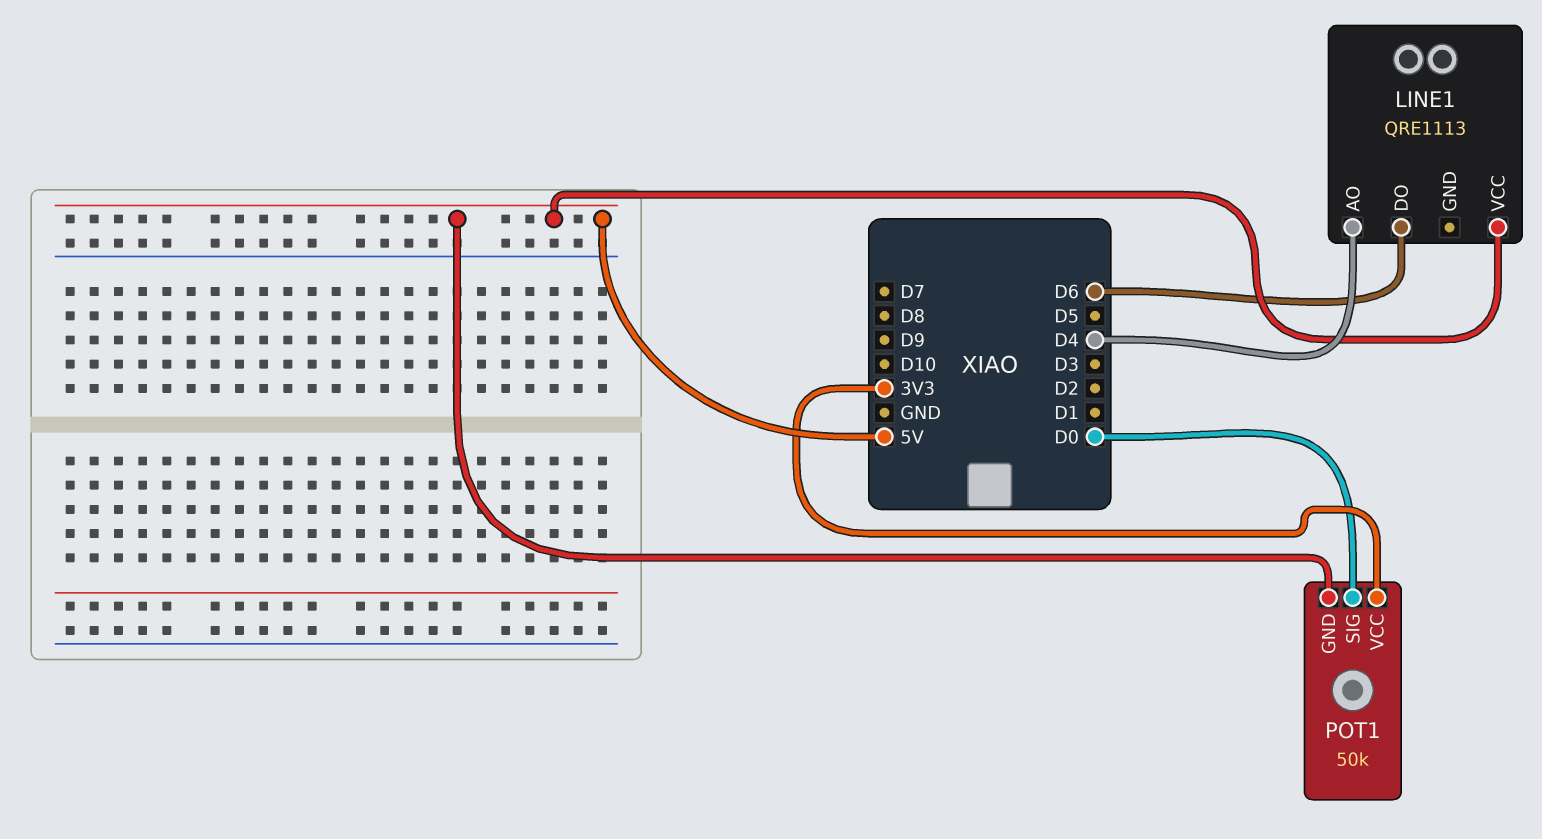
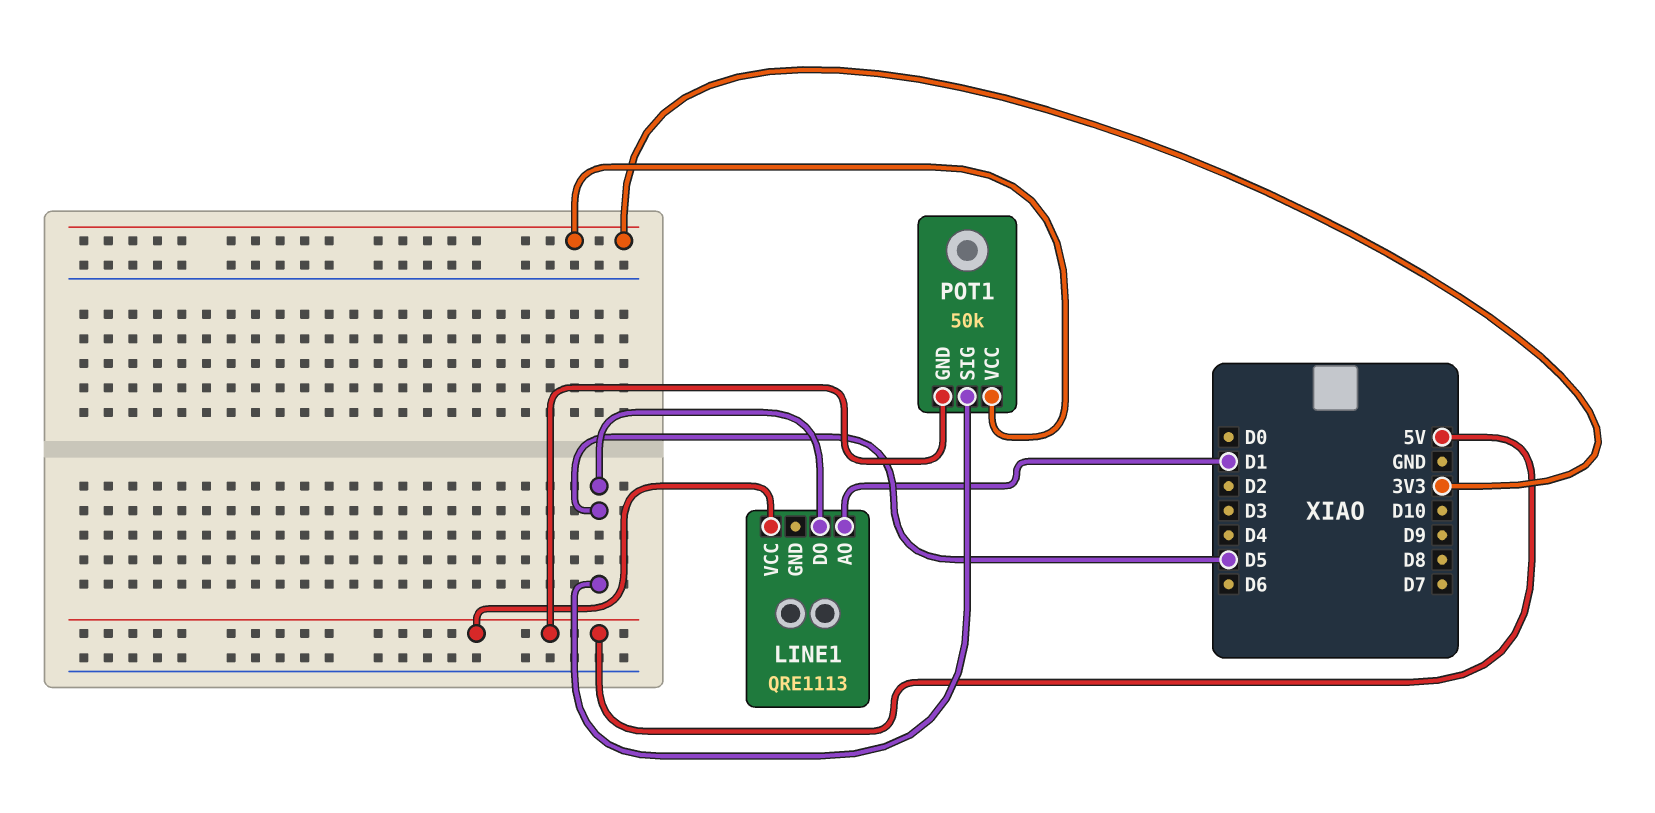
LINE1 pin AO: D4 -> D1
LINE1 pin DO: D6 -> D5
POT1 pin SIG: D0 -> D5

